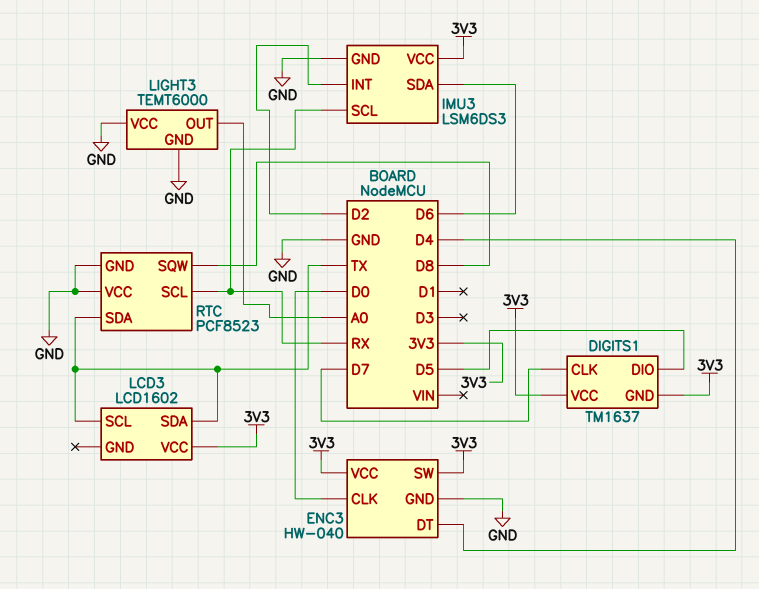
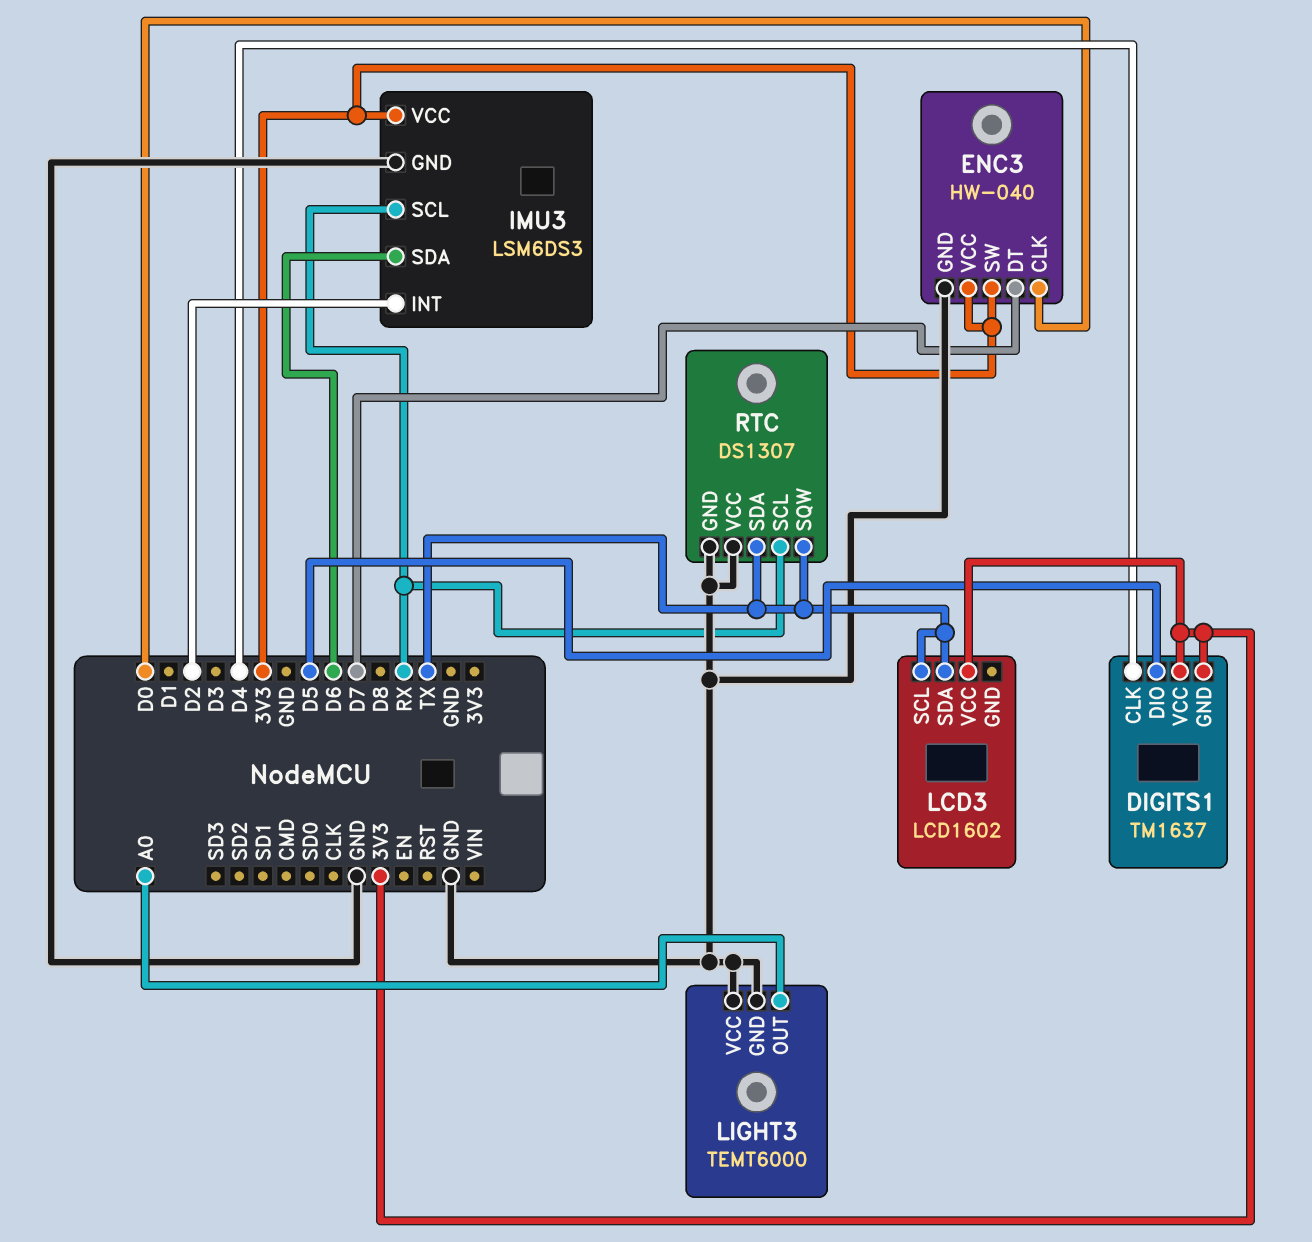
DIGITS1 pin CLK: D7 -> D4
ENC3 pin DT: D4 -> D7
RTC: PCF8523 -> DS1307
RTC pin SQW: D8 -> TX

